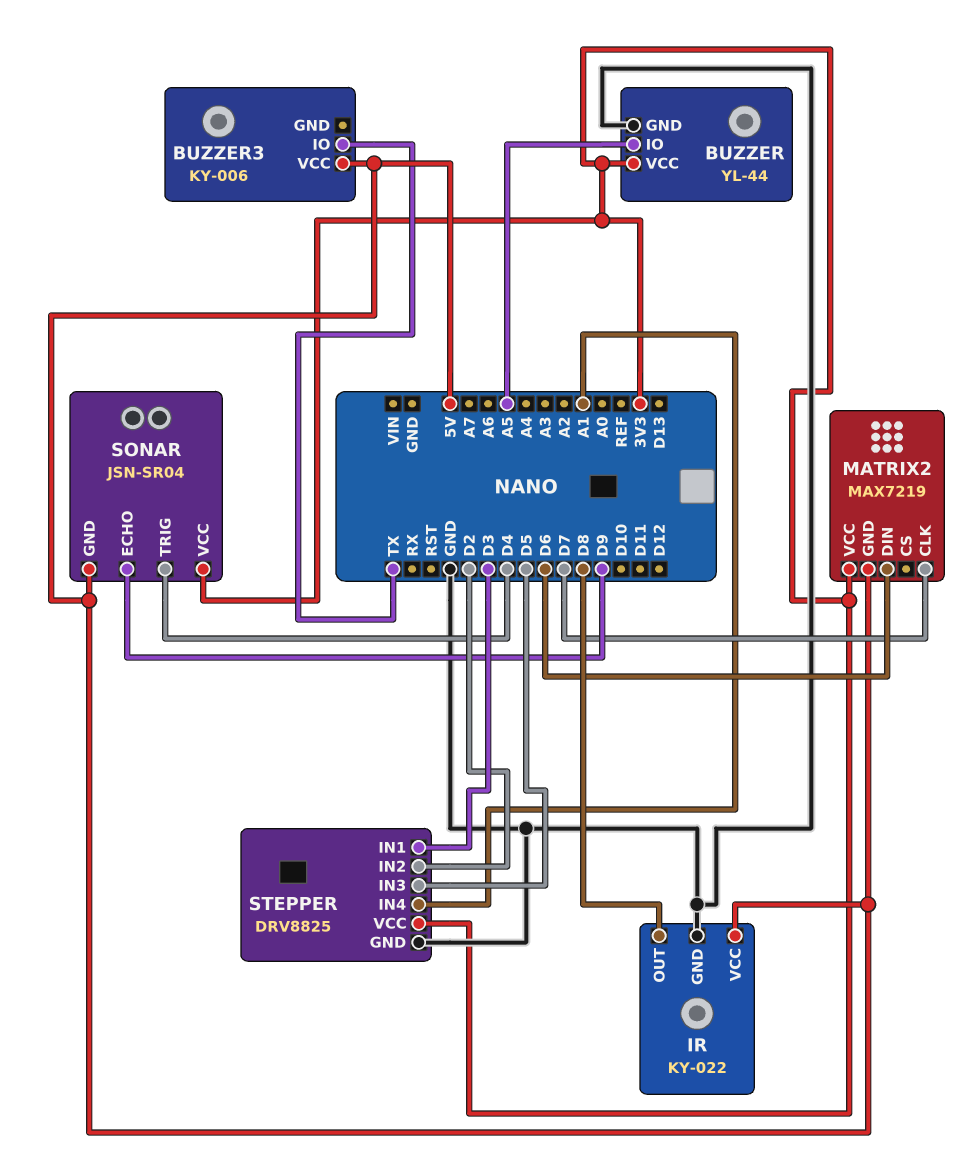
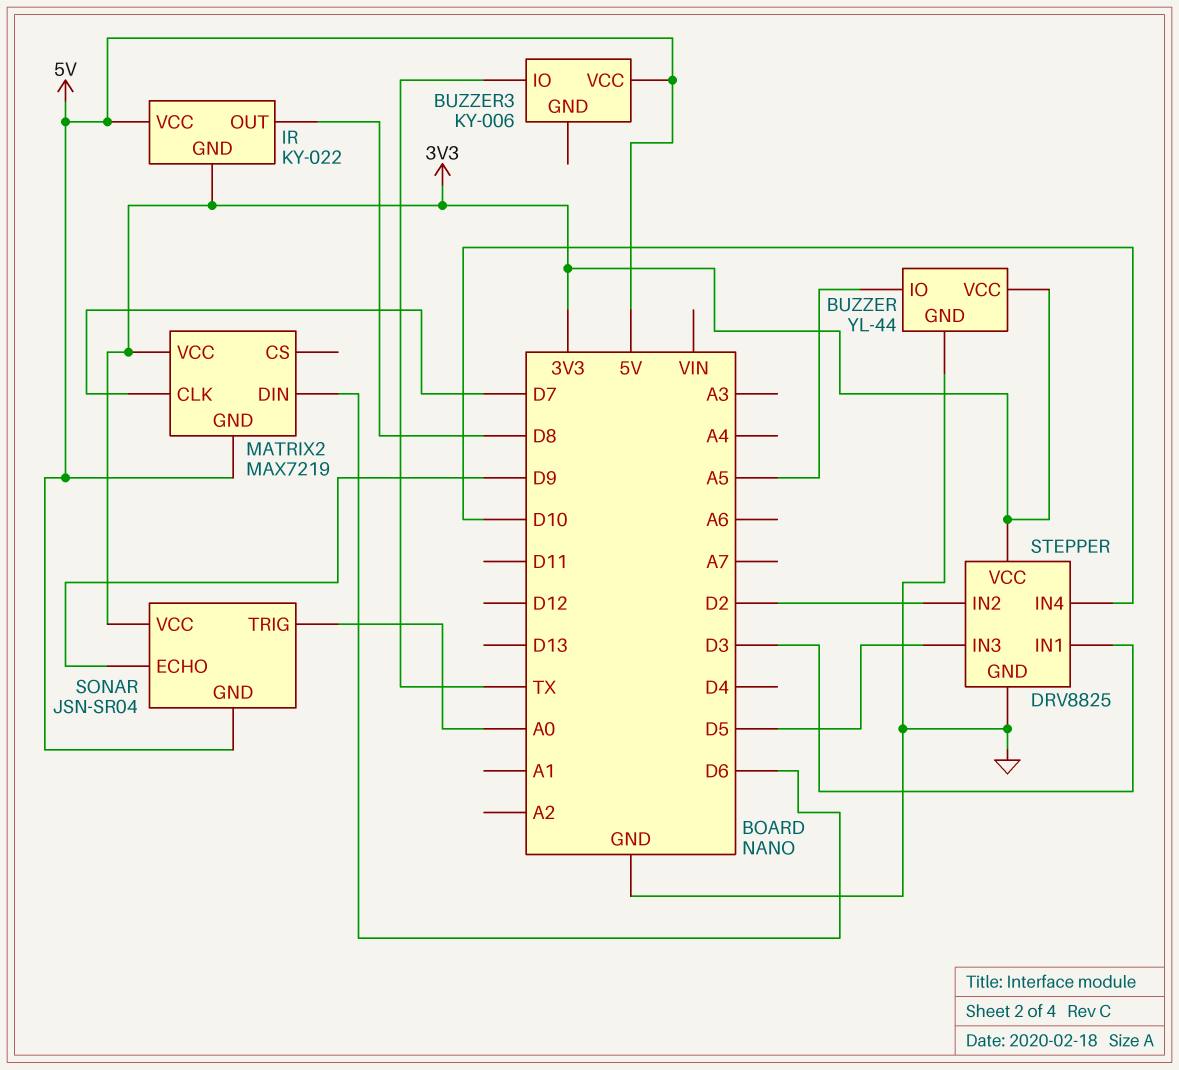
IR pin GND: GND -> 3V3
SONAR pin TRIG: D4 -> A0
STEPPER pin IN4: A1 -> D10

